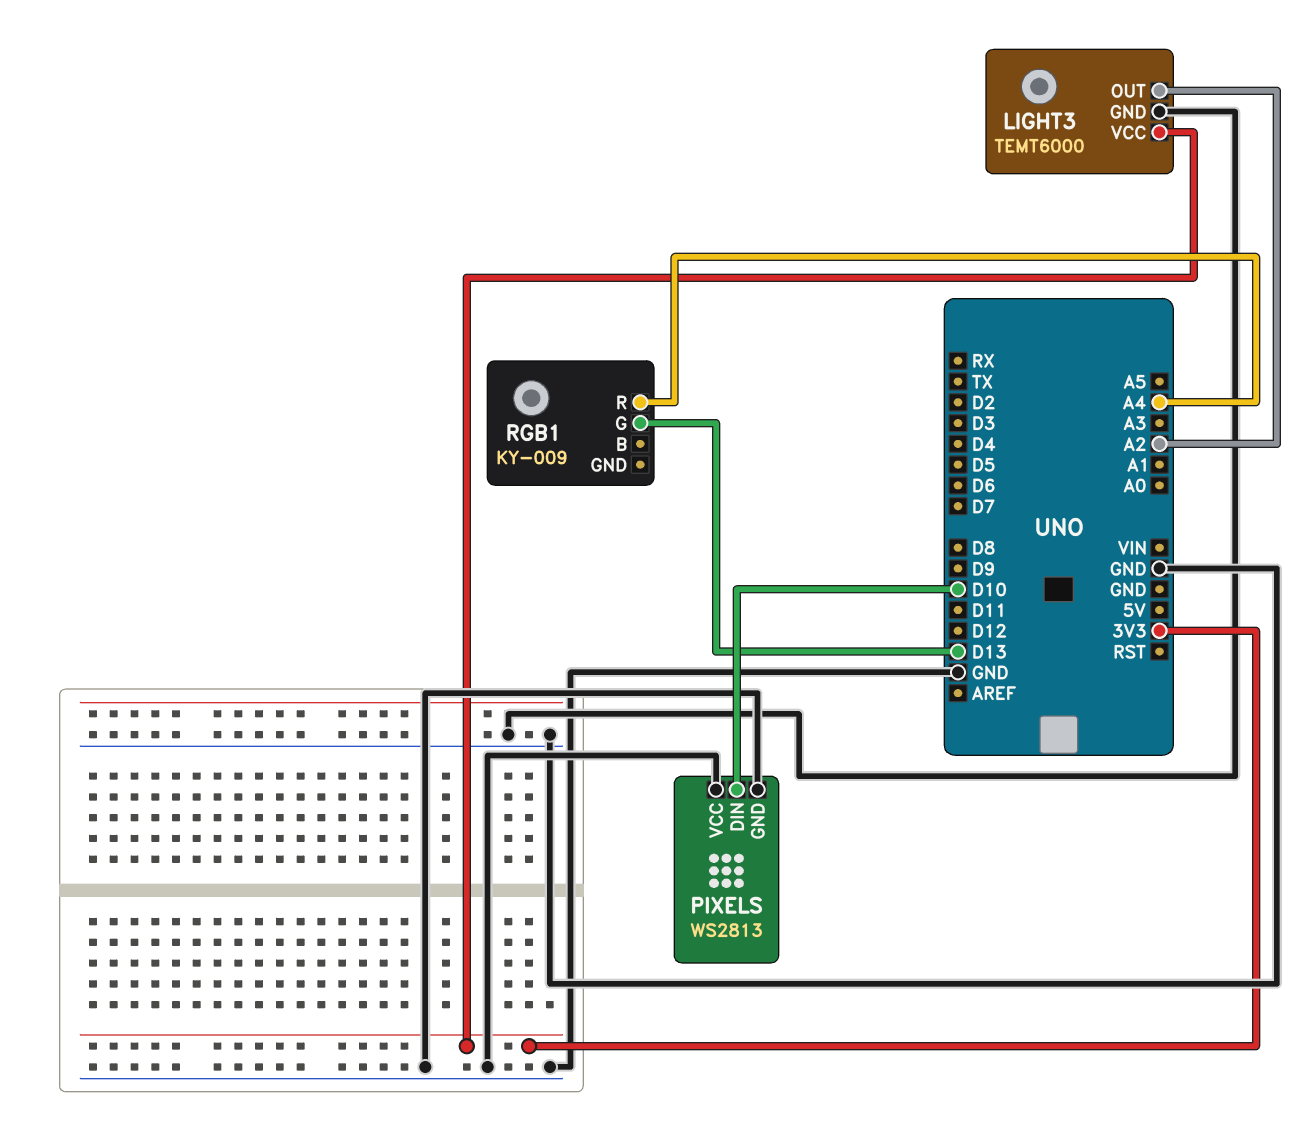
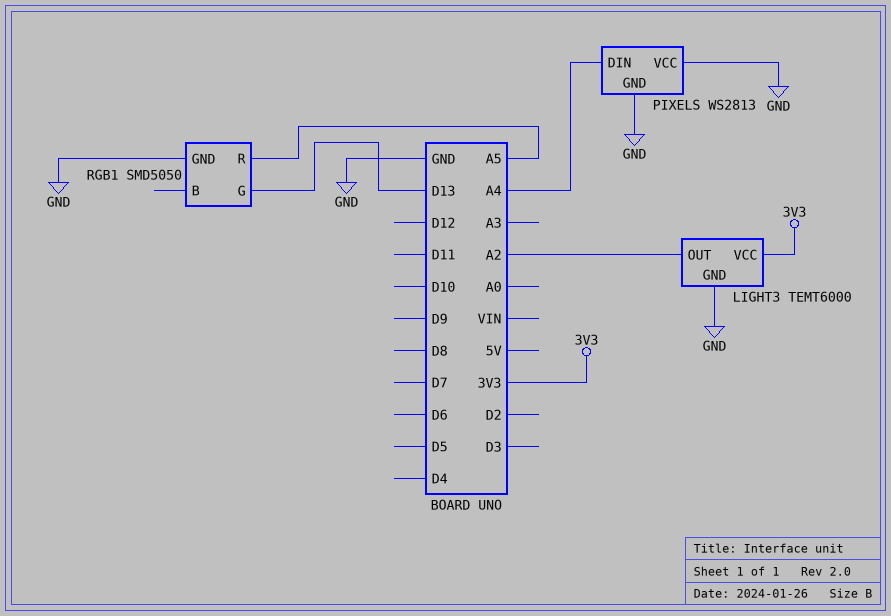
PIXELS pin DIN: D10 -> A4
RGB1: KY-009 -> SMD5050
RGB1 pin GND: none -> GND
RGB1 pin R: A4 -> A5

